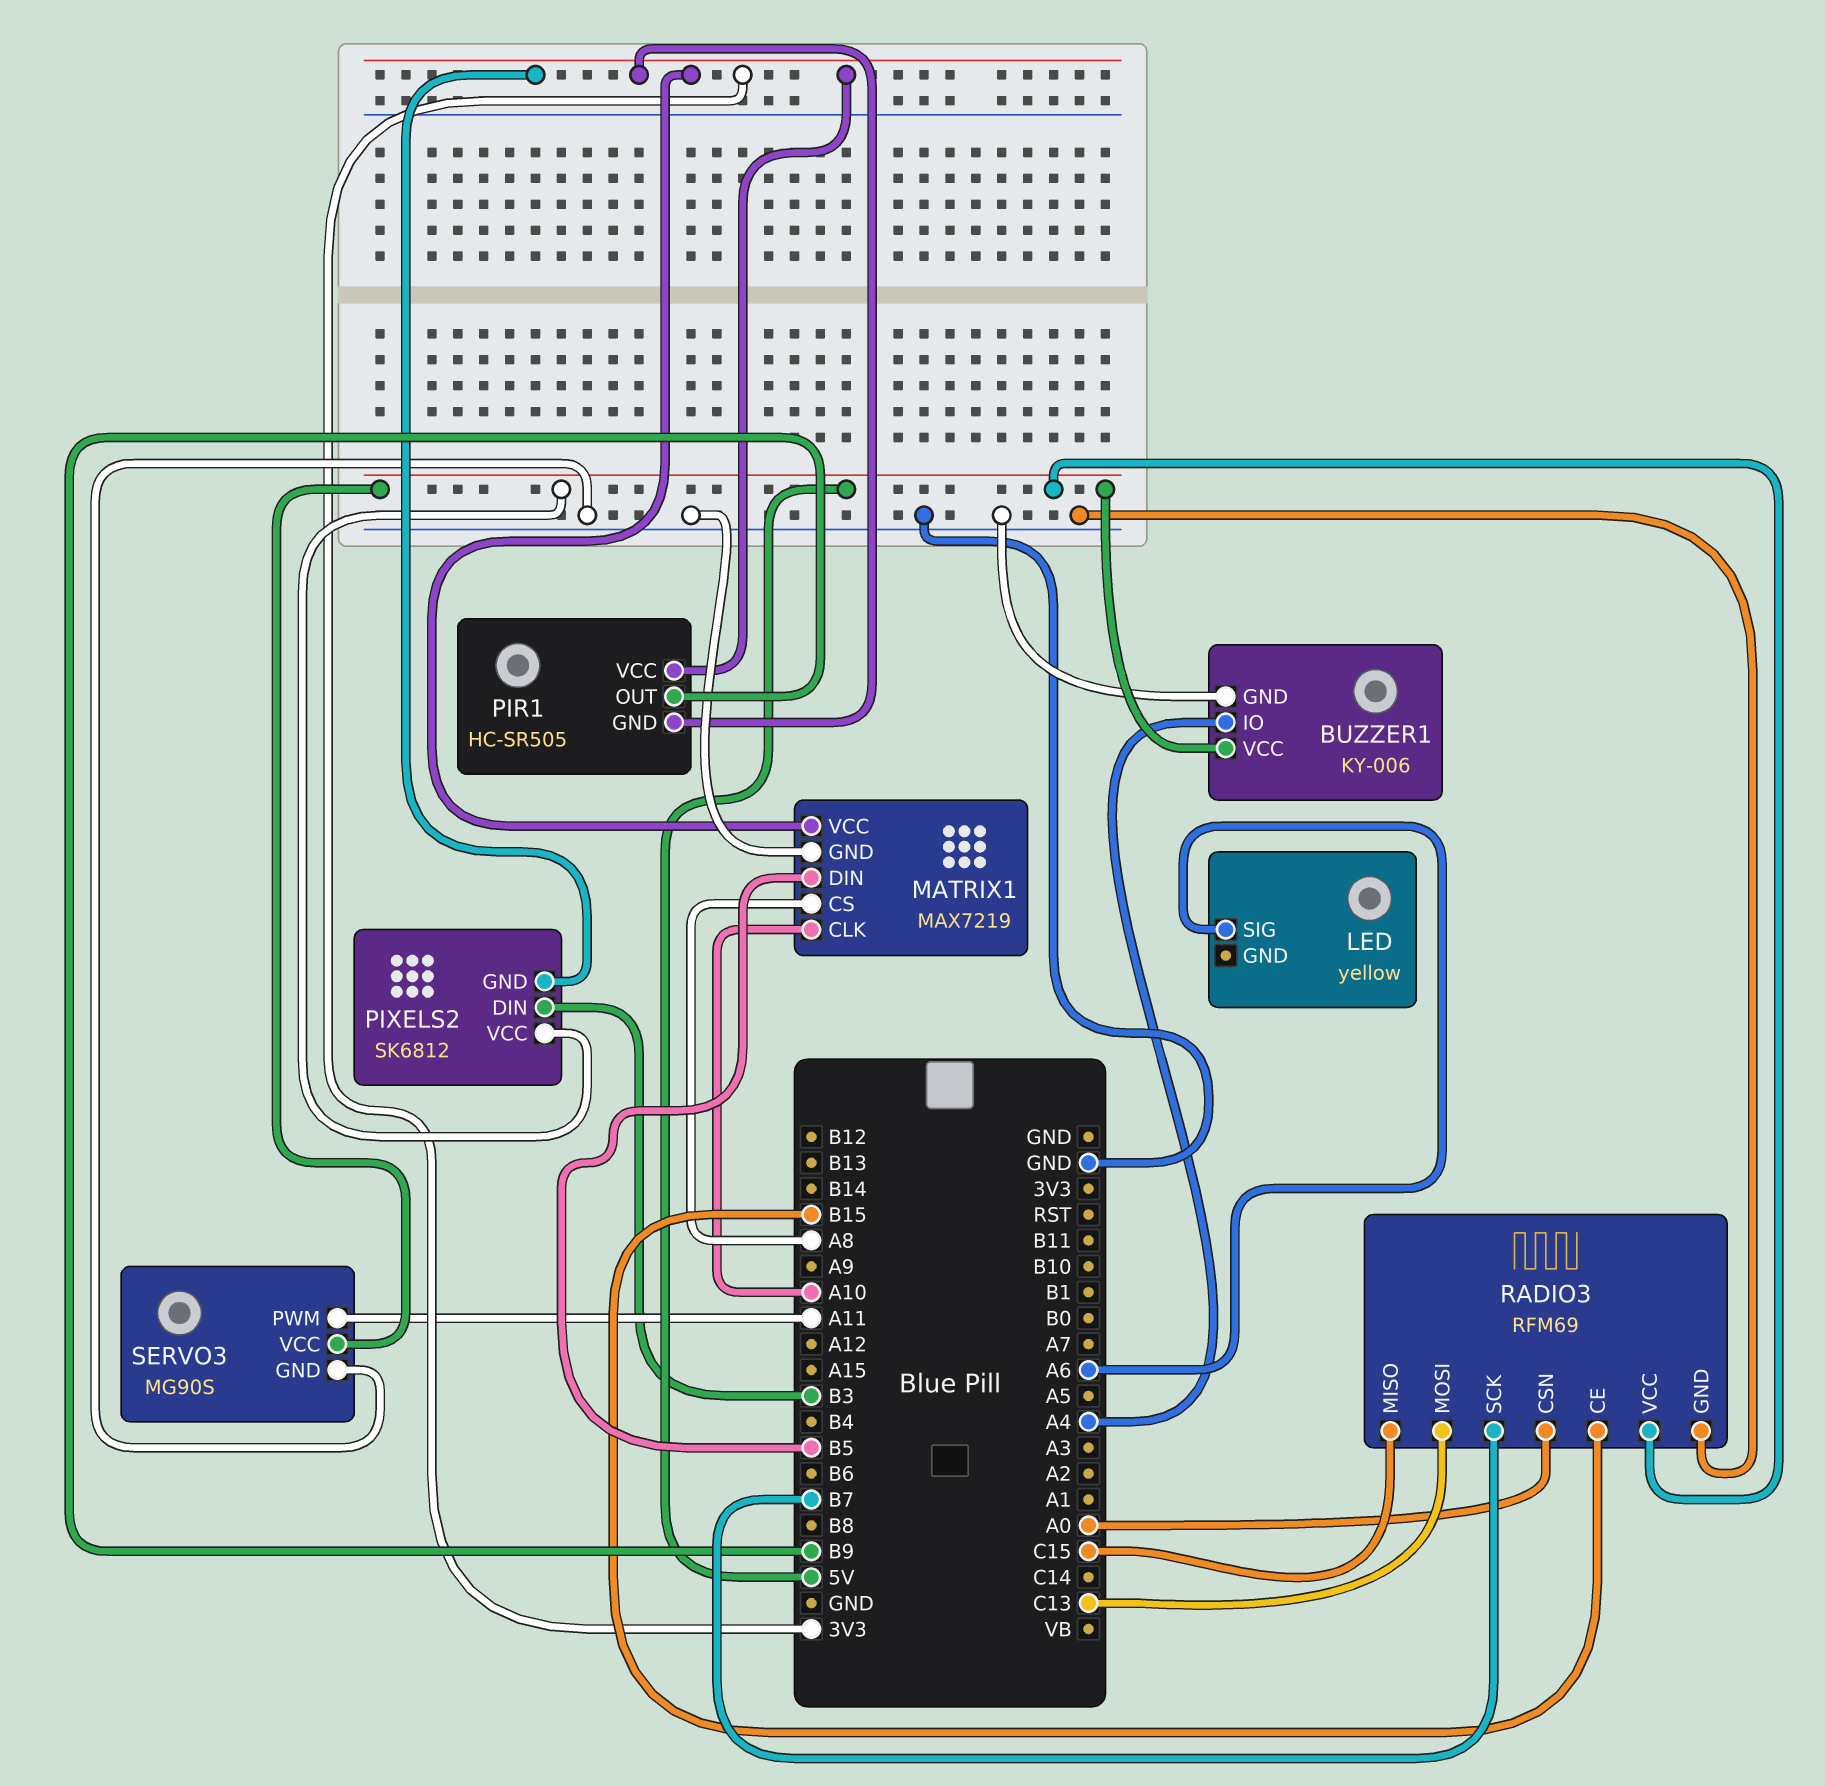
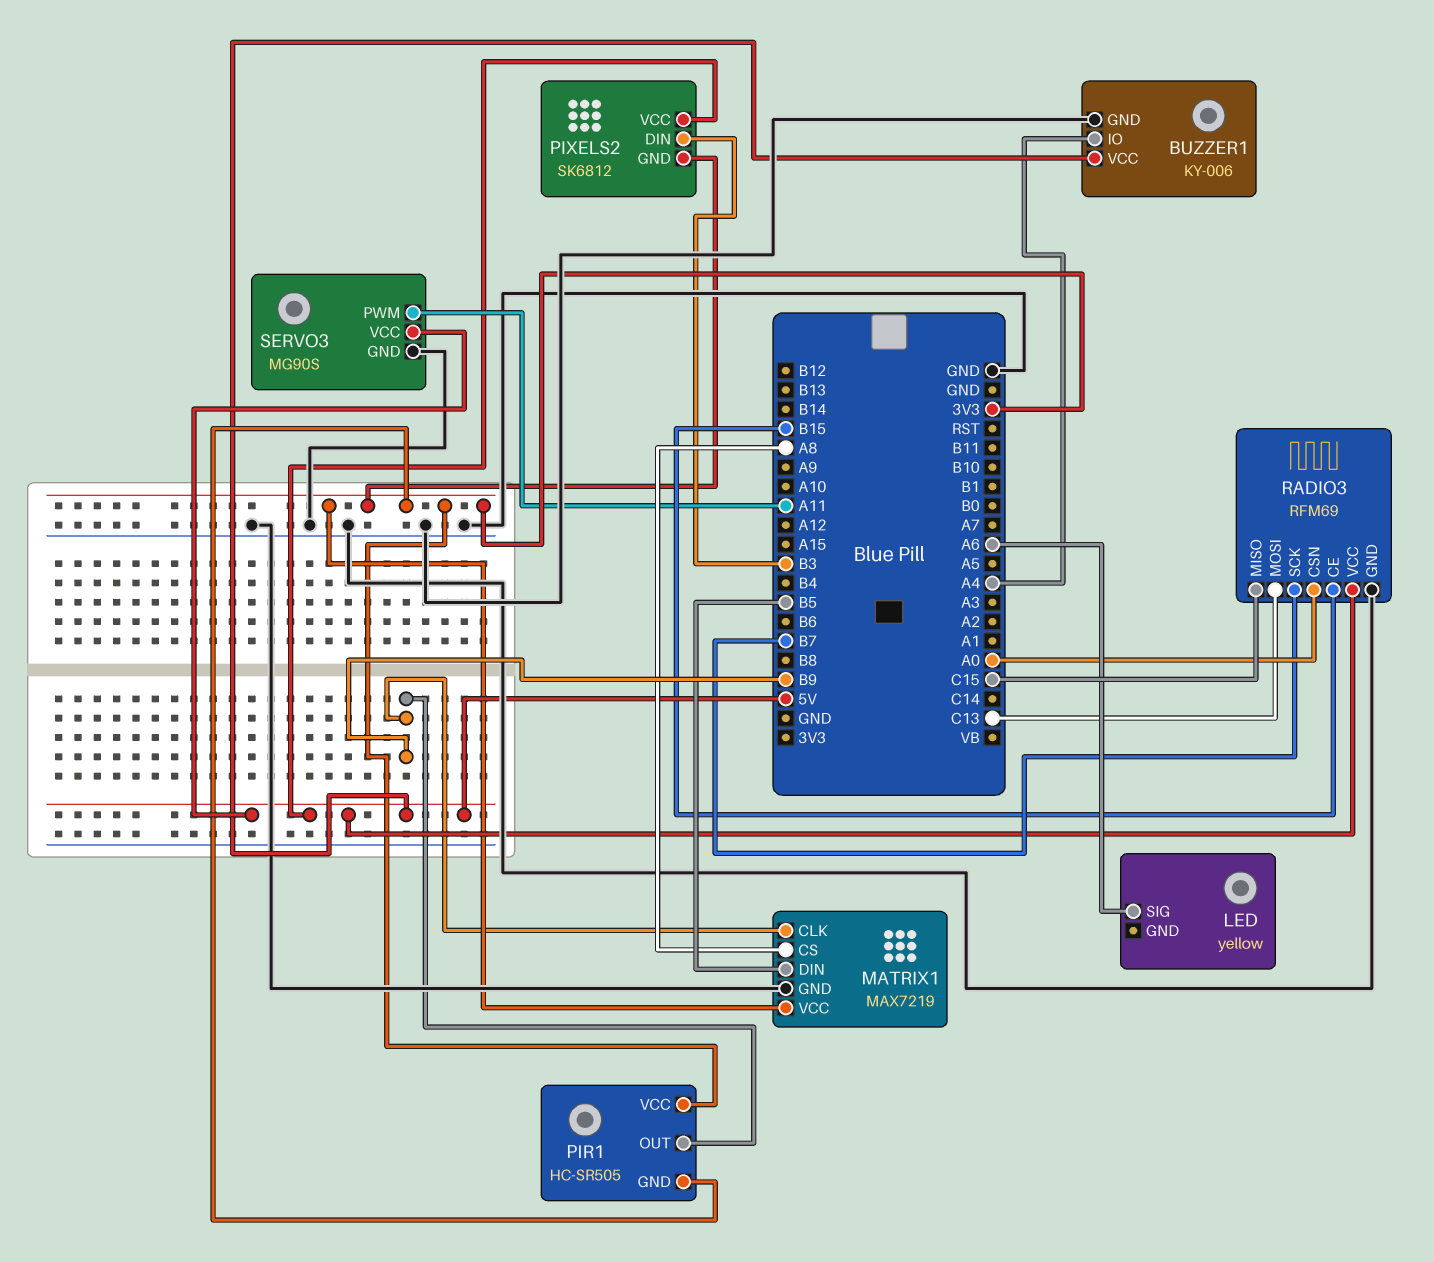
MATRIX1 pin CLK: A10 -> B9

